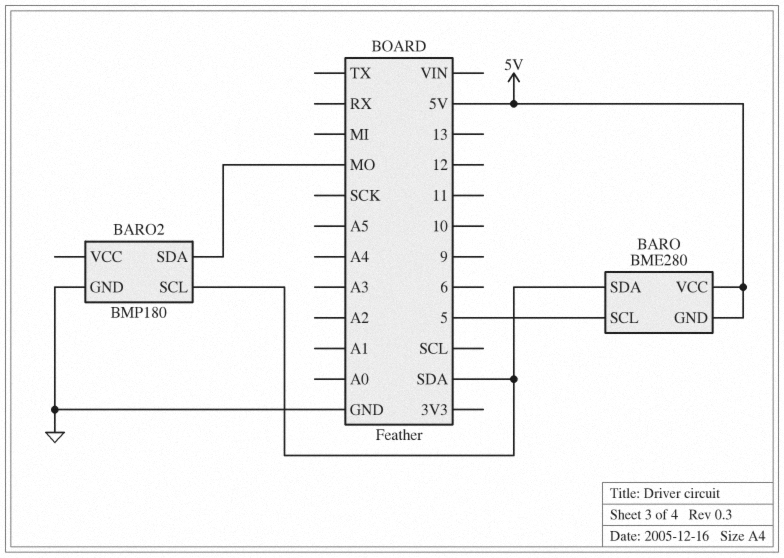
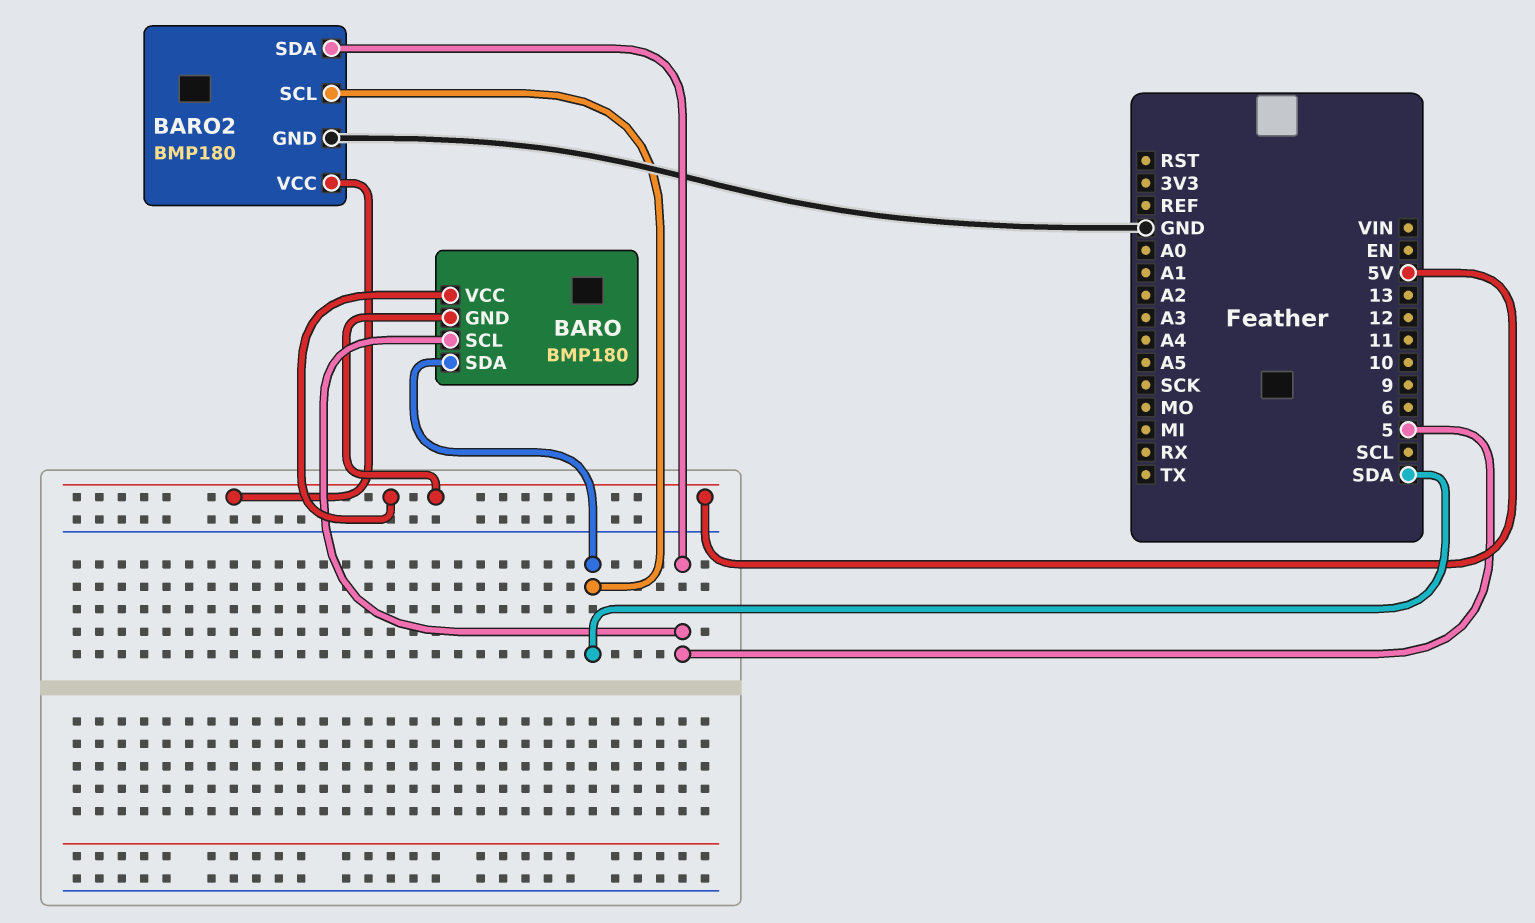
BARO: BME280 -> BMP180
BARO2 pin SDA: MO -> 5
BARO2 pin VCC: none -> 5V

